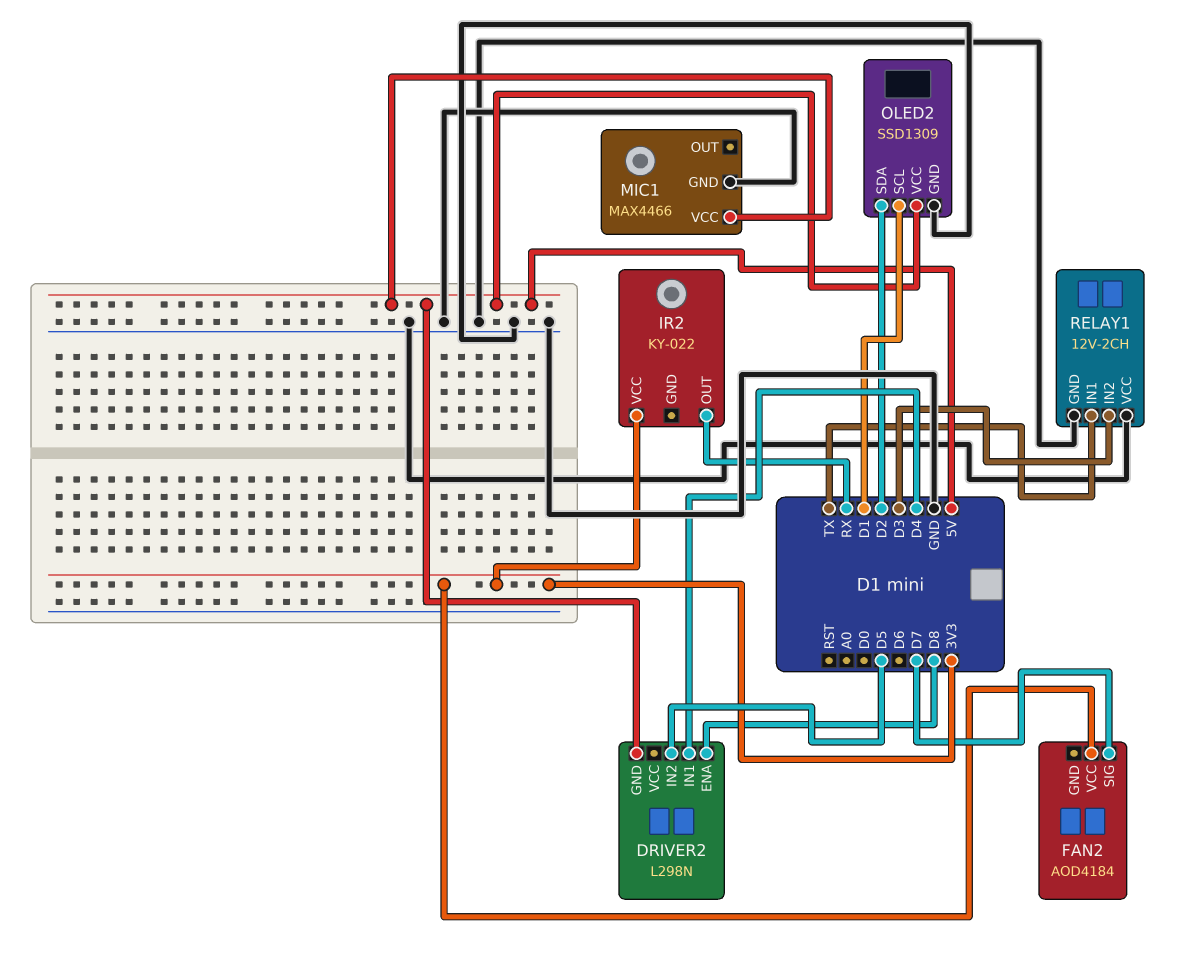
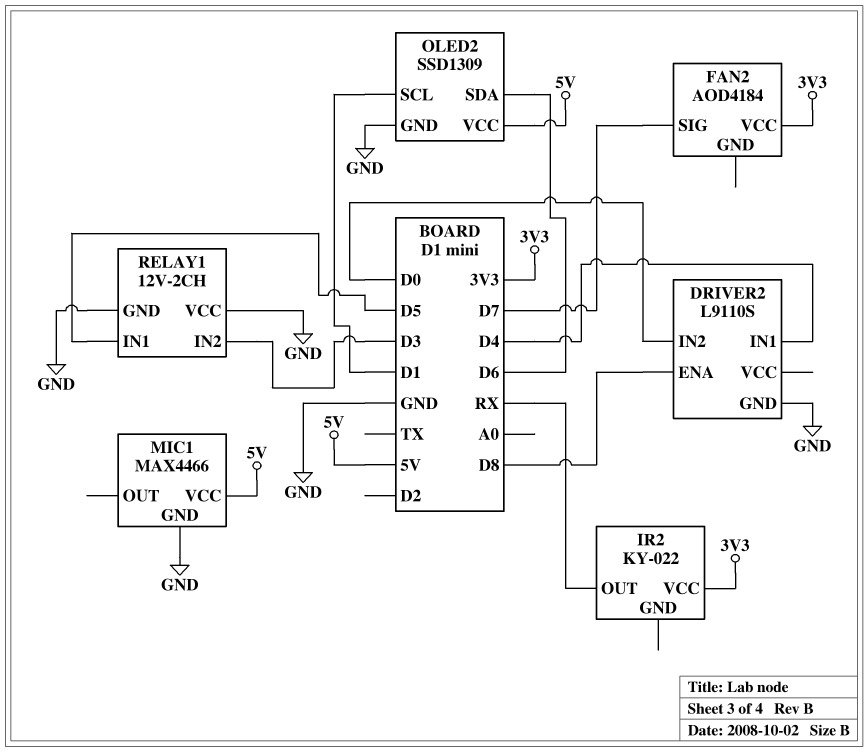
DRIVER2: L298N -> L9110S
DRIVER2 pin GND: 5V -> GND
DRIVER2 pin IN2: D5 -> D0
OLED2 pin SDA: D2 -> D6
RELAY1 pin IN1: TX -> D5

